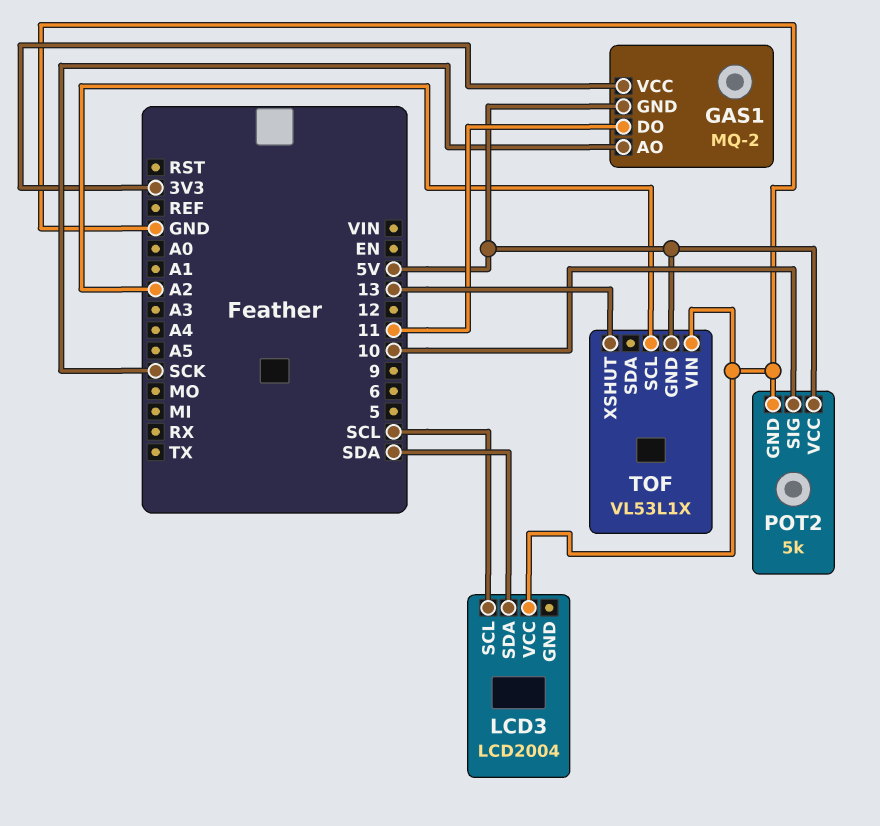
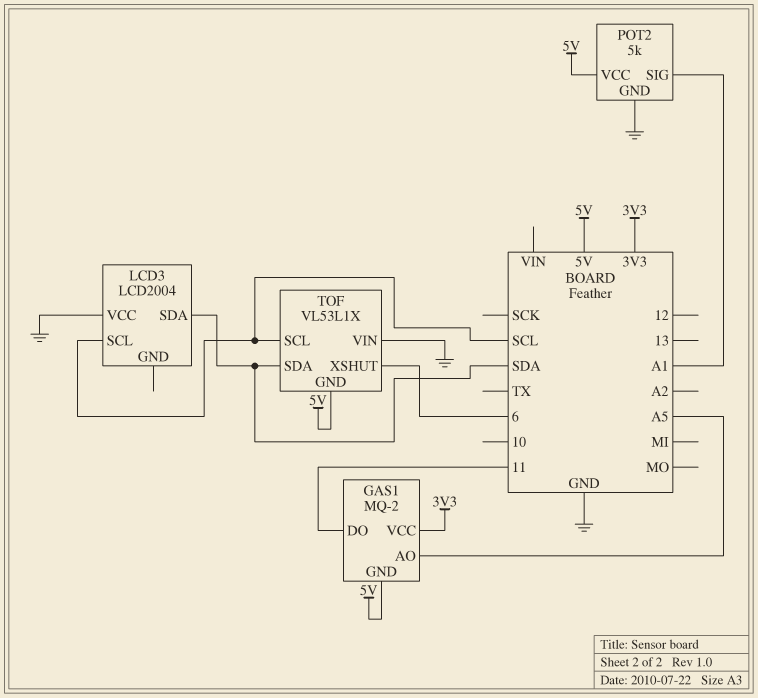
GAS1 pin AO: SCK -> A5
POT2 pin SIG: 10 -> A1
TOF pin SCL: A2 -> SCL
TOF pin SDA: none -> SDA
TOF pin XSHUT: 13 -> 6

